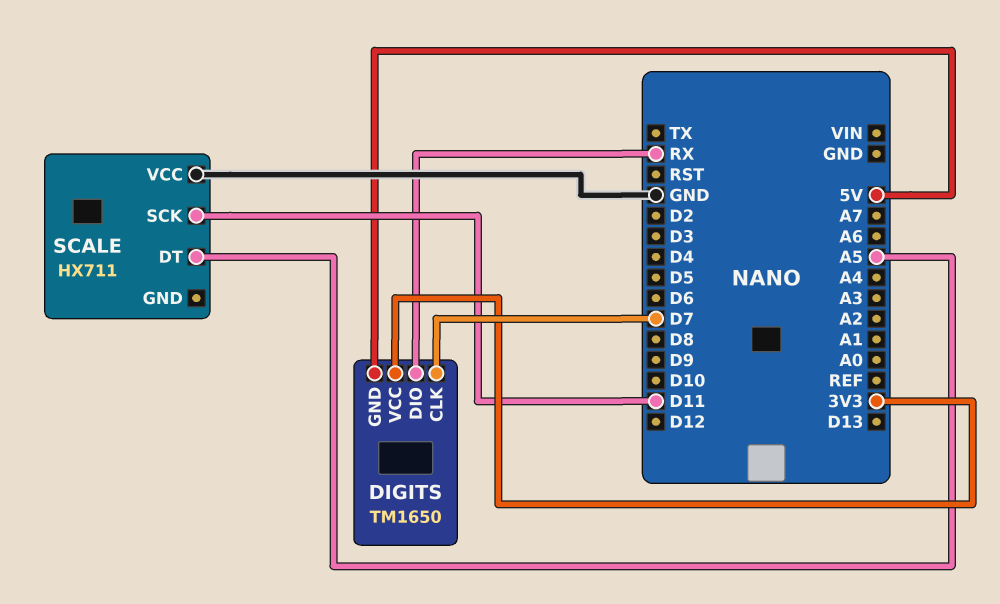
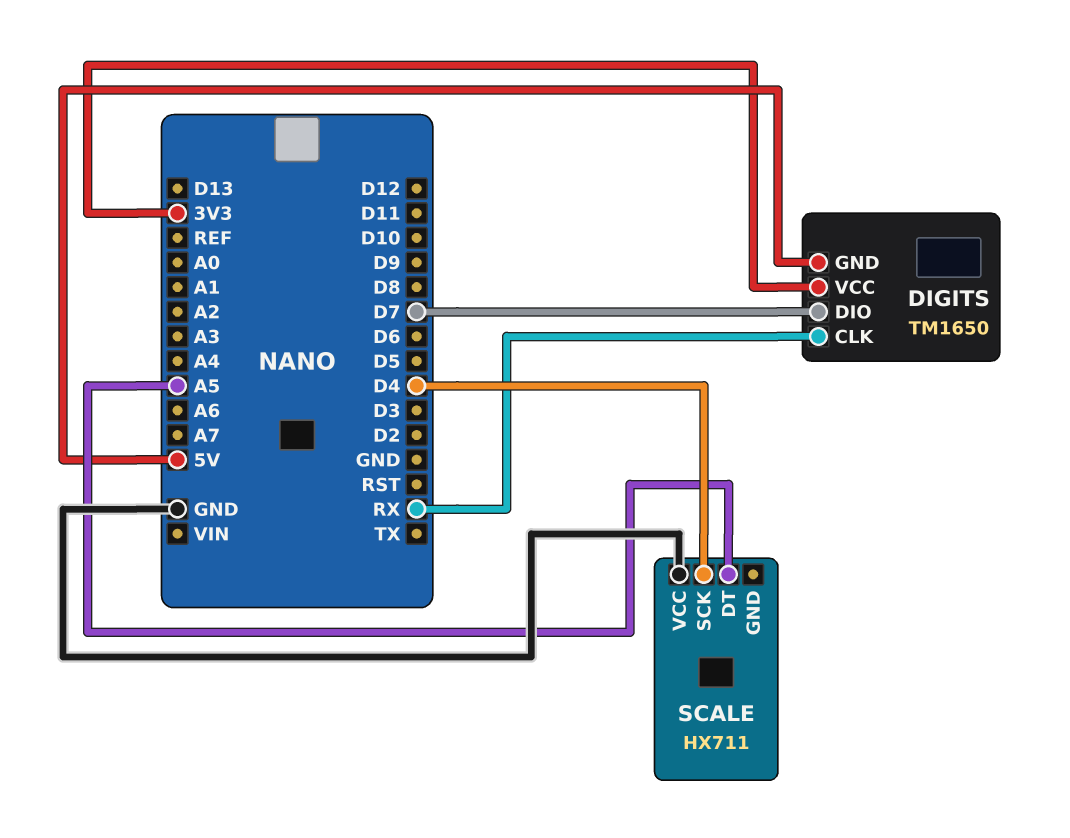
DIGITS pin CLK: D7 -> RX
DIGITS pin DIO: RX -> D7
SCALE pin SCK: D11 -> D4

